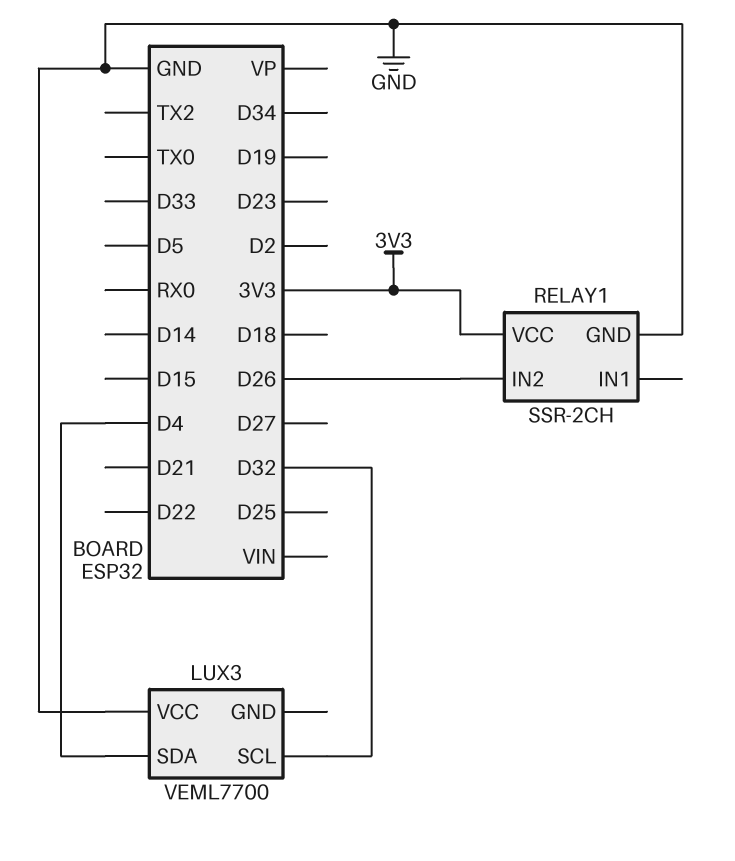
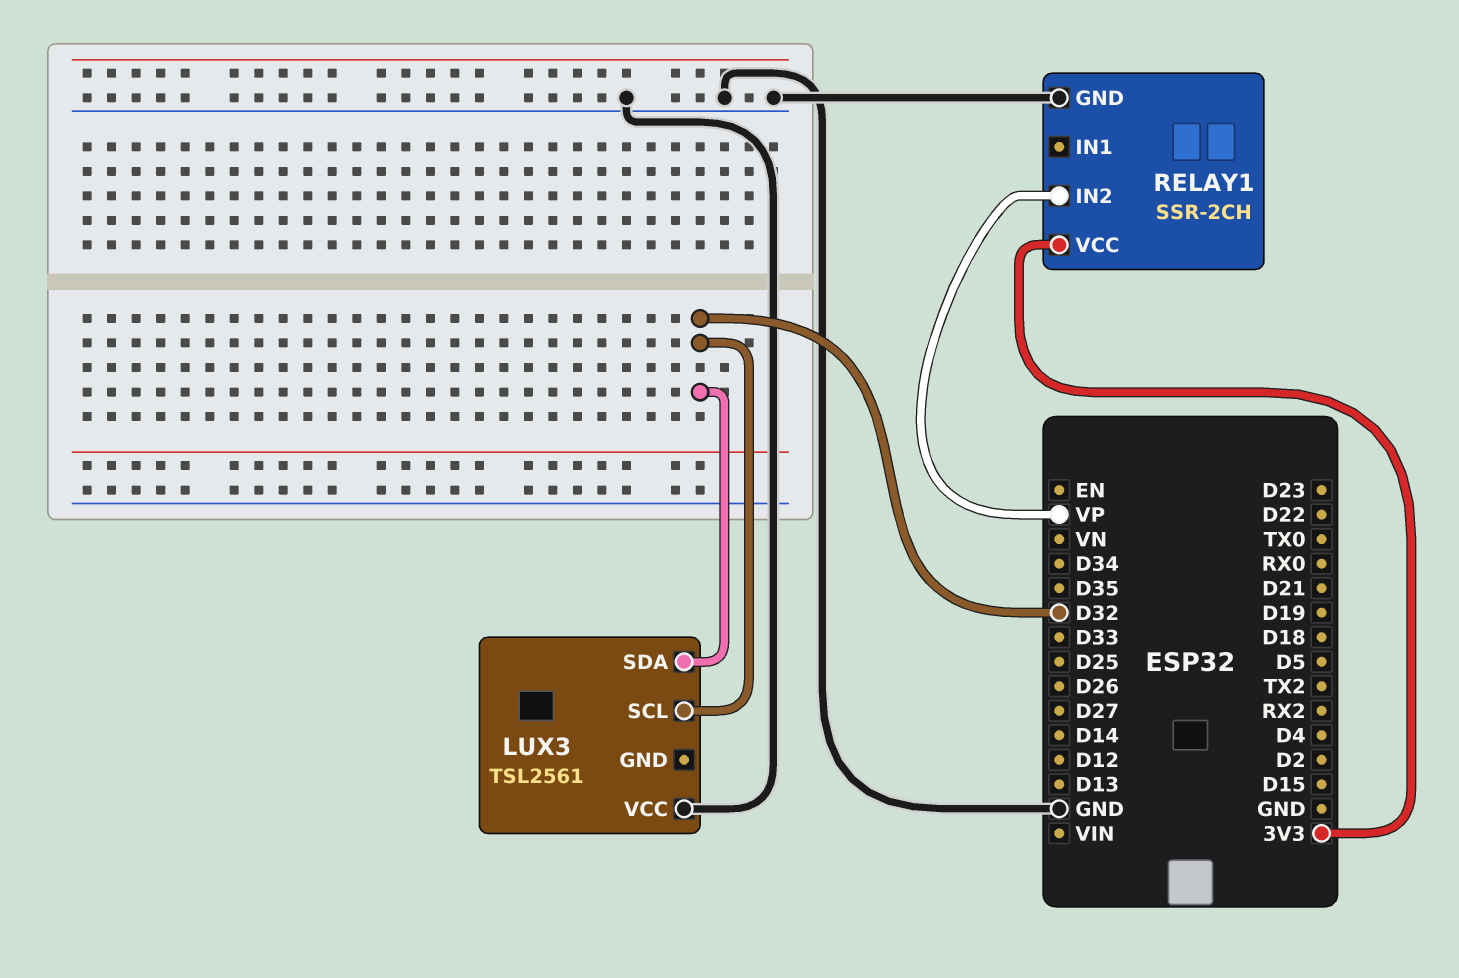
LUX3: VEML7700 -> TSL2561
LUX3 pin SDA: D4 -> D32
RELAY1 pin IN2: D26 -> VP

